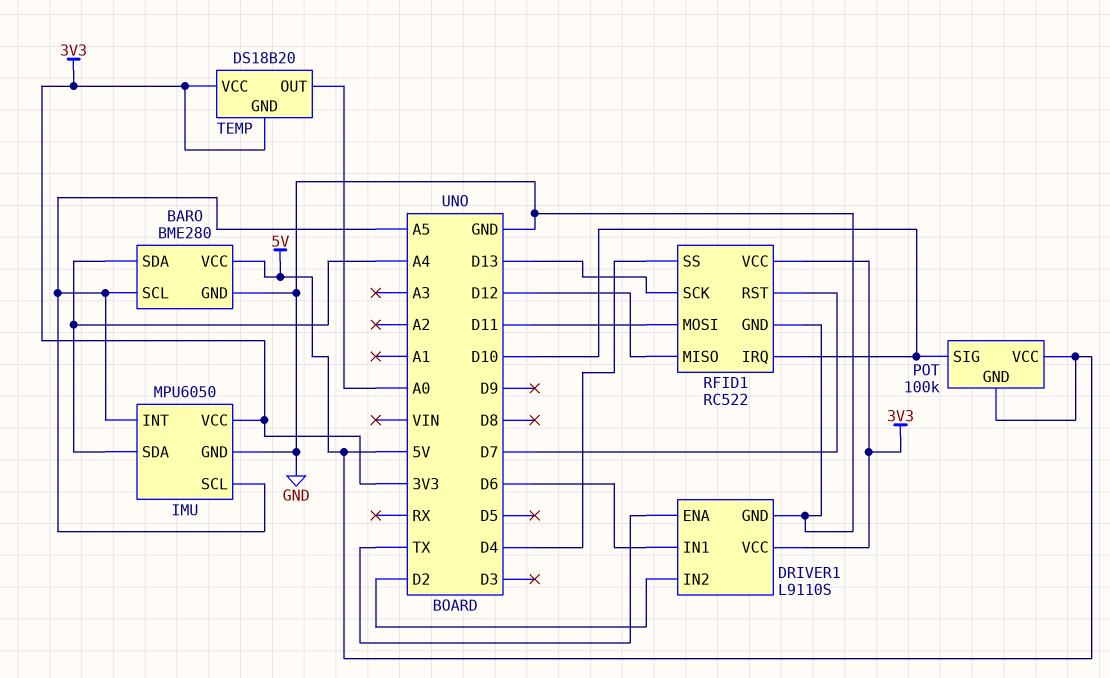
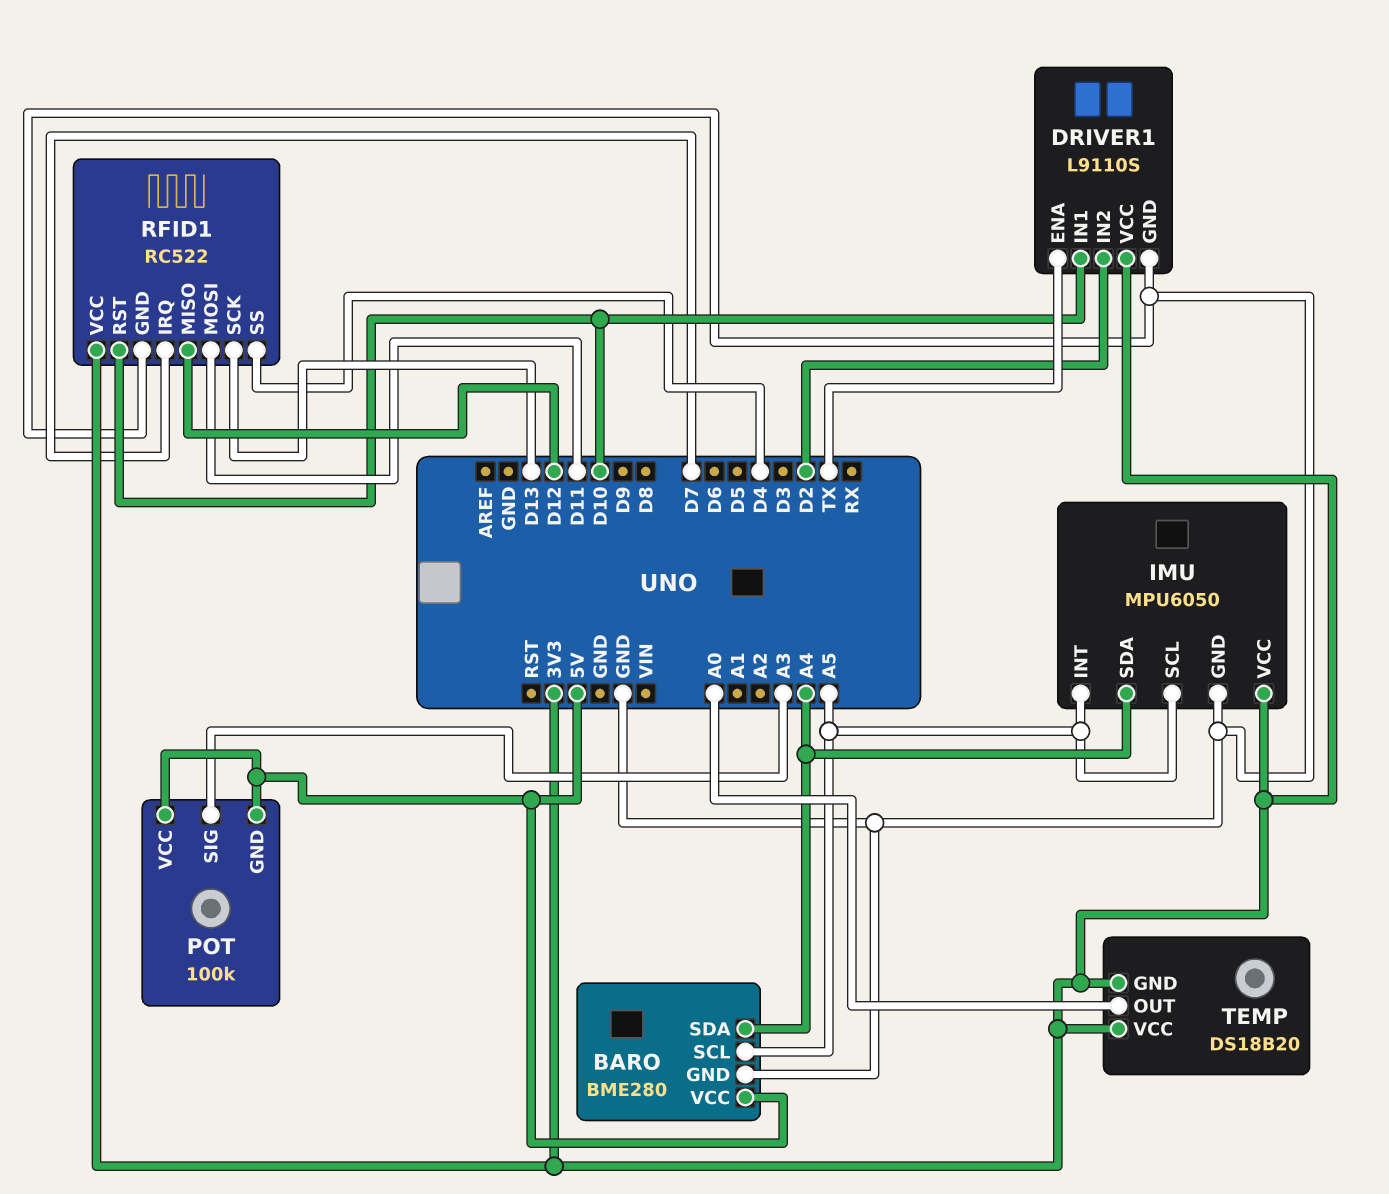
DRIVER1 pin IN1: D6 -> D10
POT pin SIG: D10 -> A3
RFID1 pin IRQ: D10 -> D7
RFID1 pin RST: D7 -> D10

